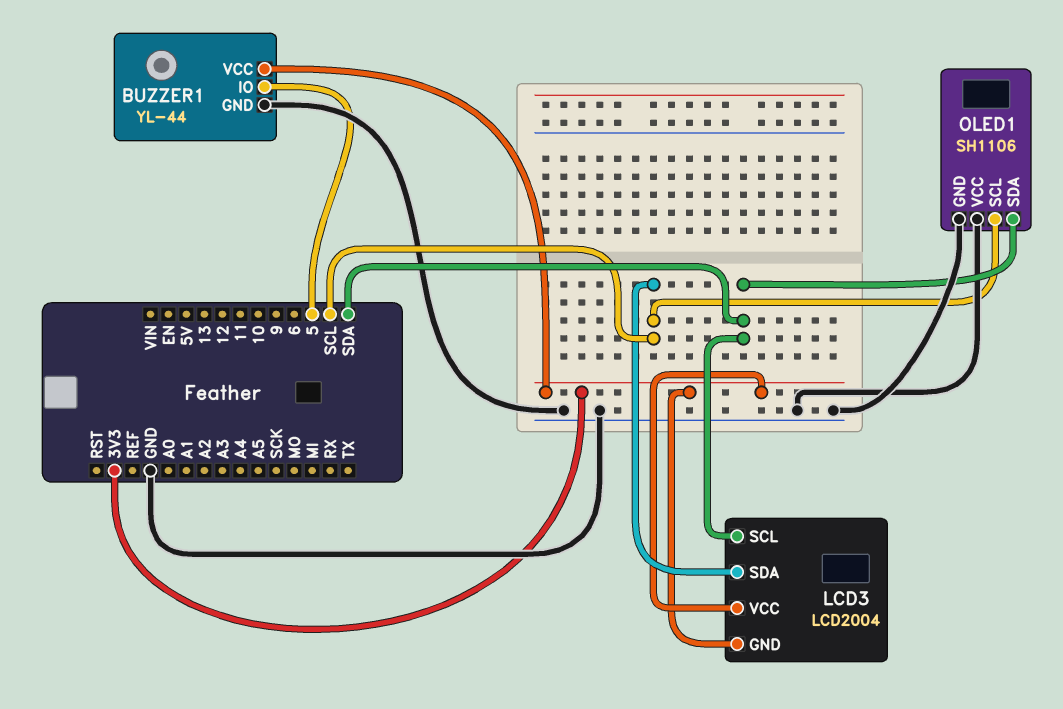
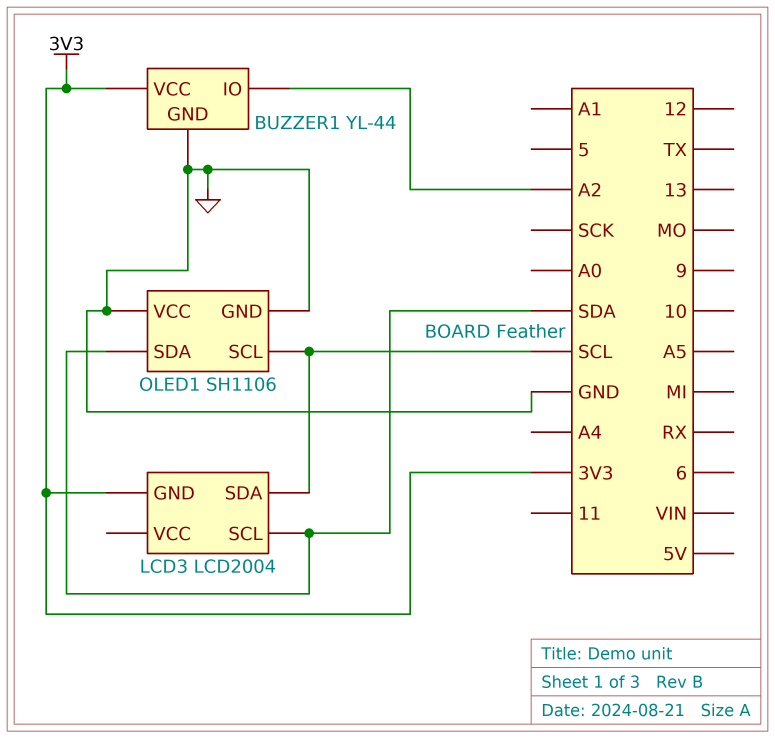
BUZZER1 pin IO: 5 -> A2
LCD3 pin VCC: 3V3 -> none

